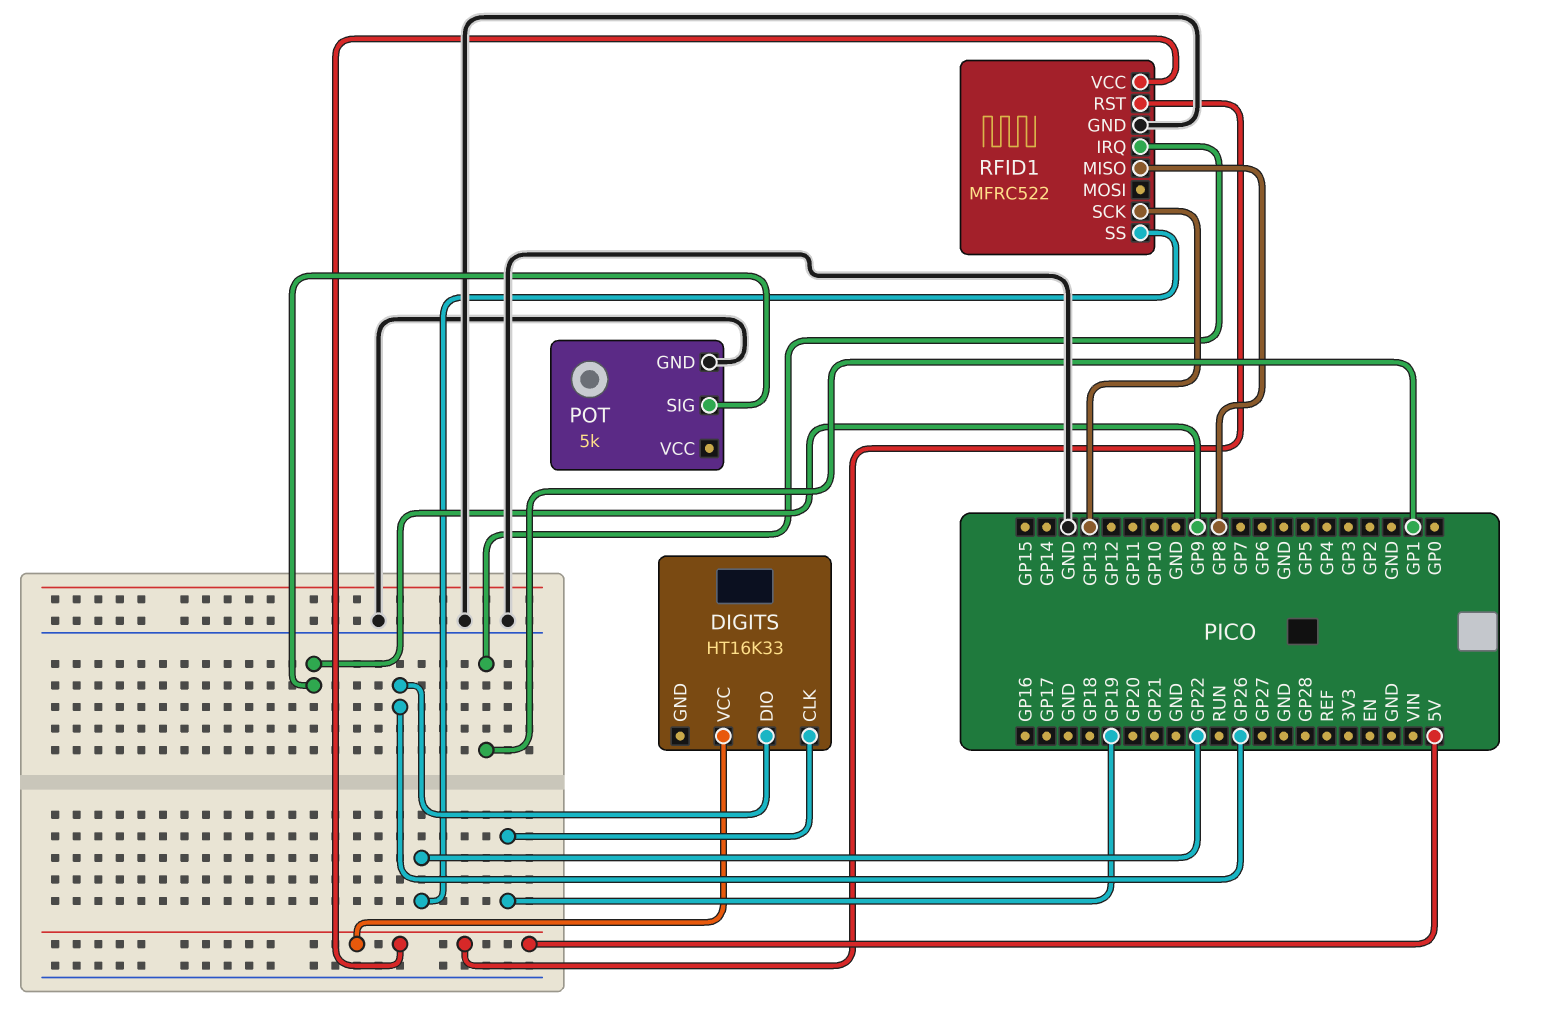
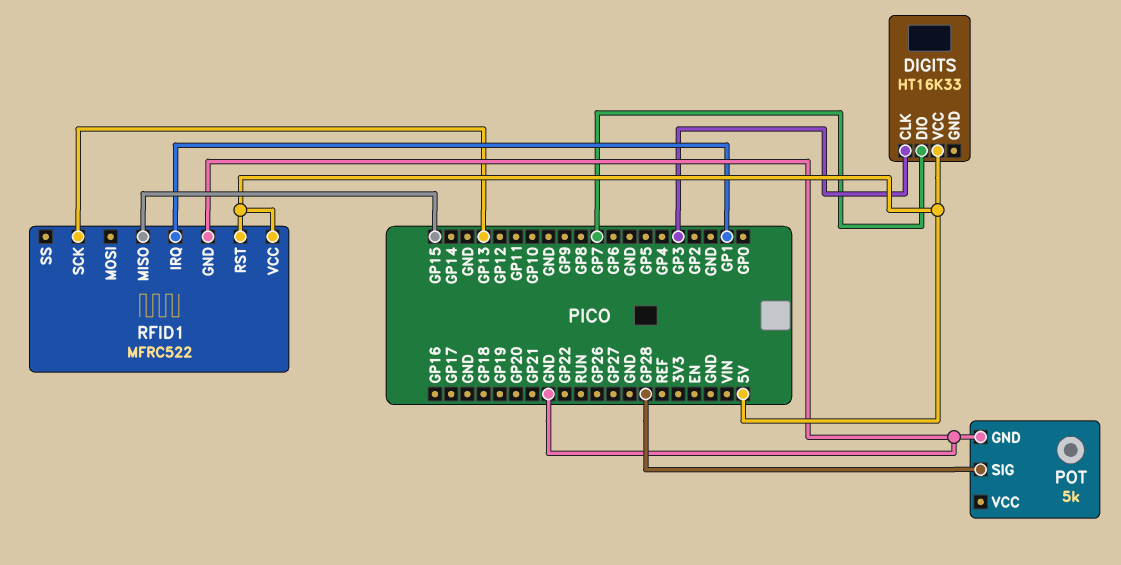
DIGITS pin CLK: GP19 -> GP3
DIGITS pin DIO: GP26 -> GP7
POT pin SIG: GP9 -> GP28
RFID1 pin MISO: GP8 -> GP15
RFID1 pin SS: GP22 -> none

